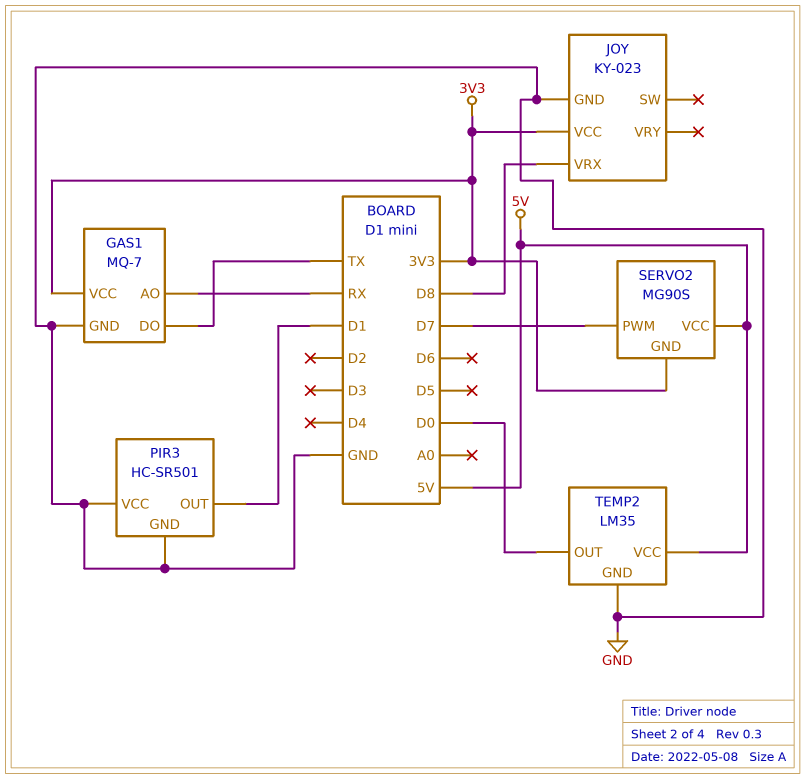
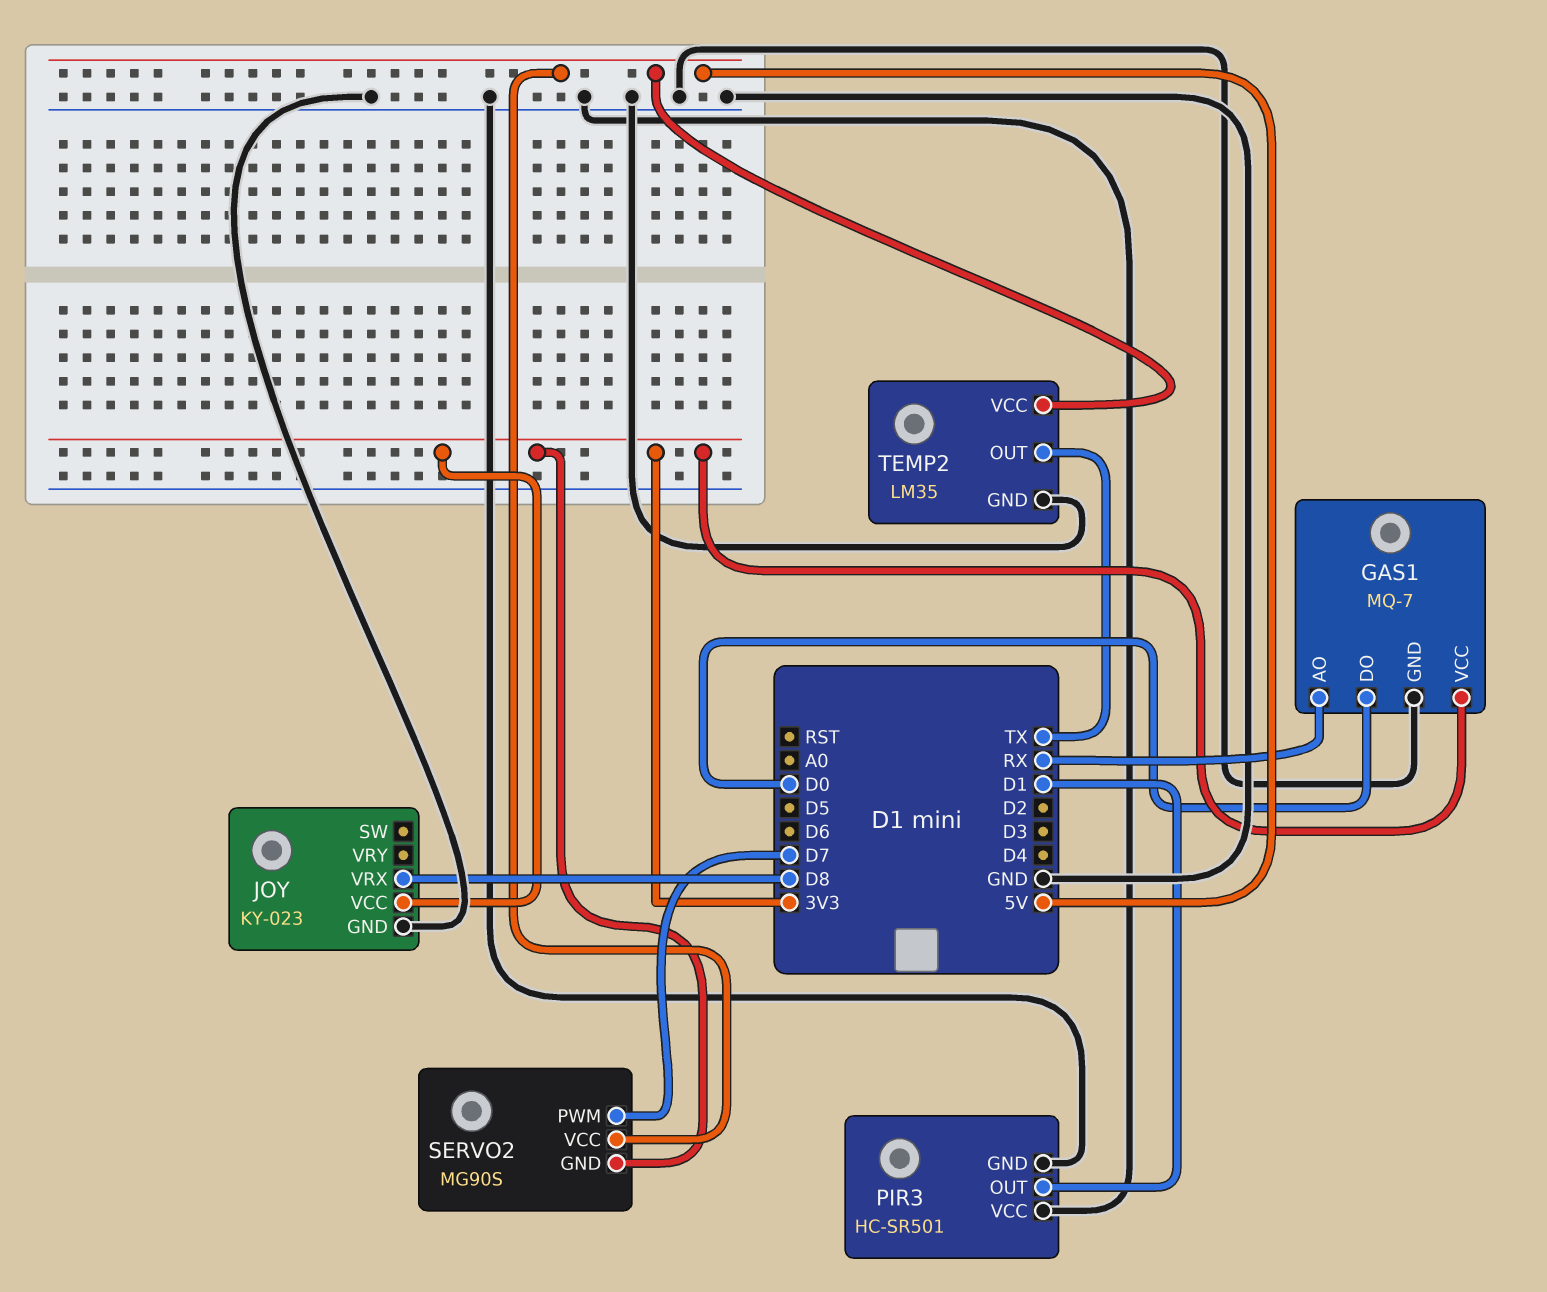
GAS1 pin DO: TX -> D0
TEMP2 pin OUT: D0 -> TX

